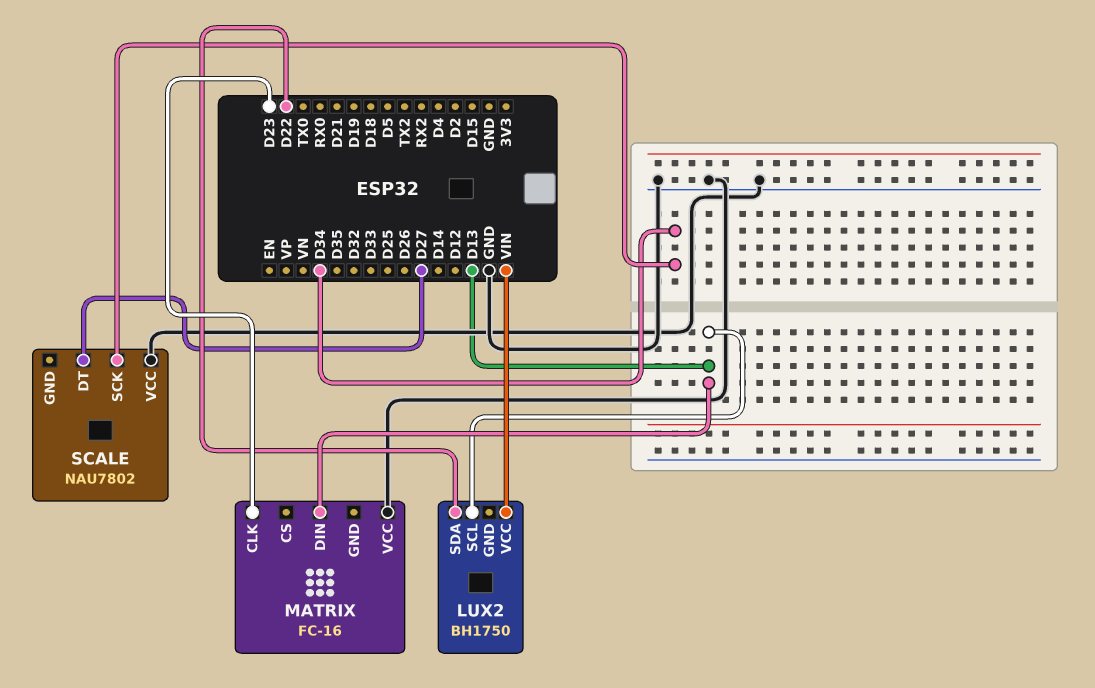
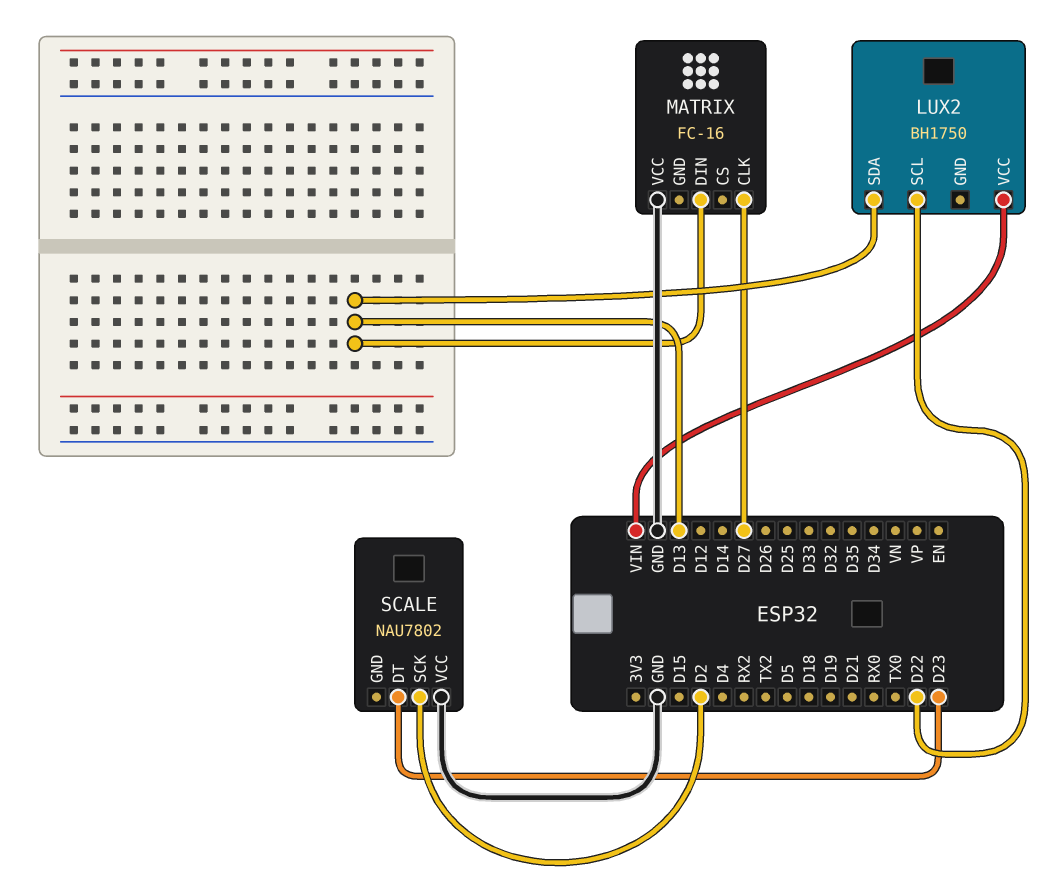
LUX2 pin SCL: D13 -> D22
LUX2 pin SDA: D22 -> D13
MATRIX pin CLK: D23 -> D27
SCALE pin DT: D27 -> D23
SCALE pin SCK: D34 -> D2

